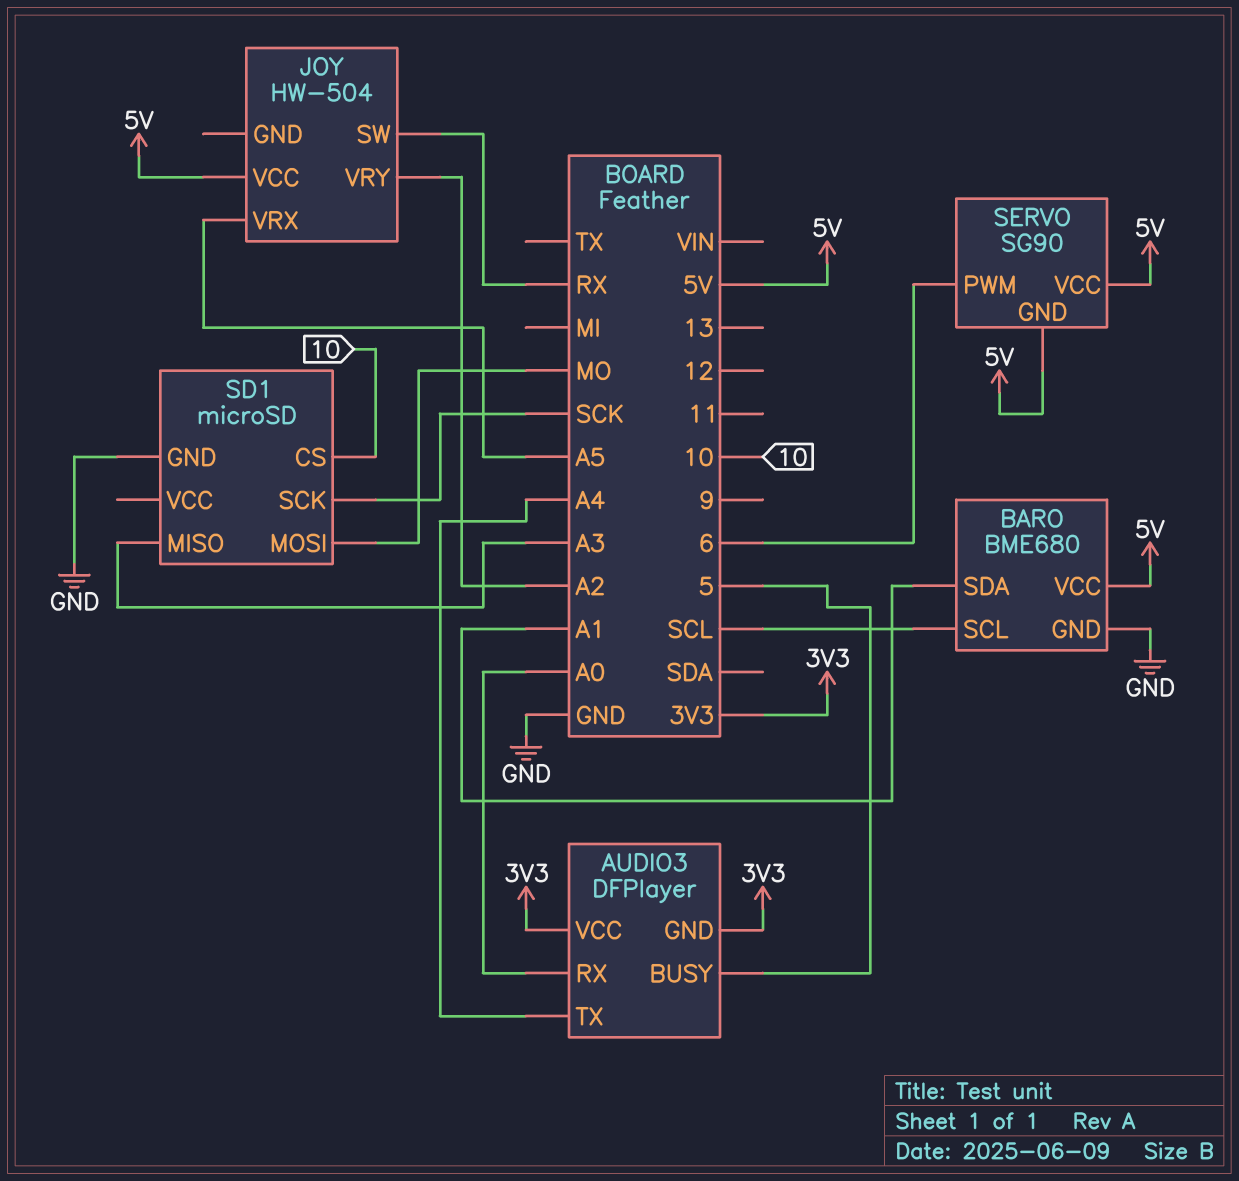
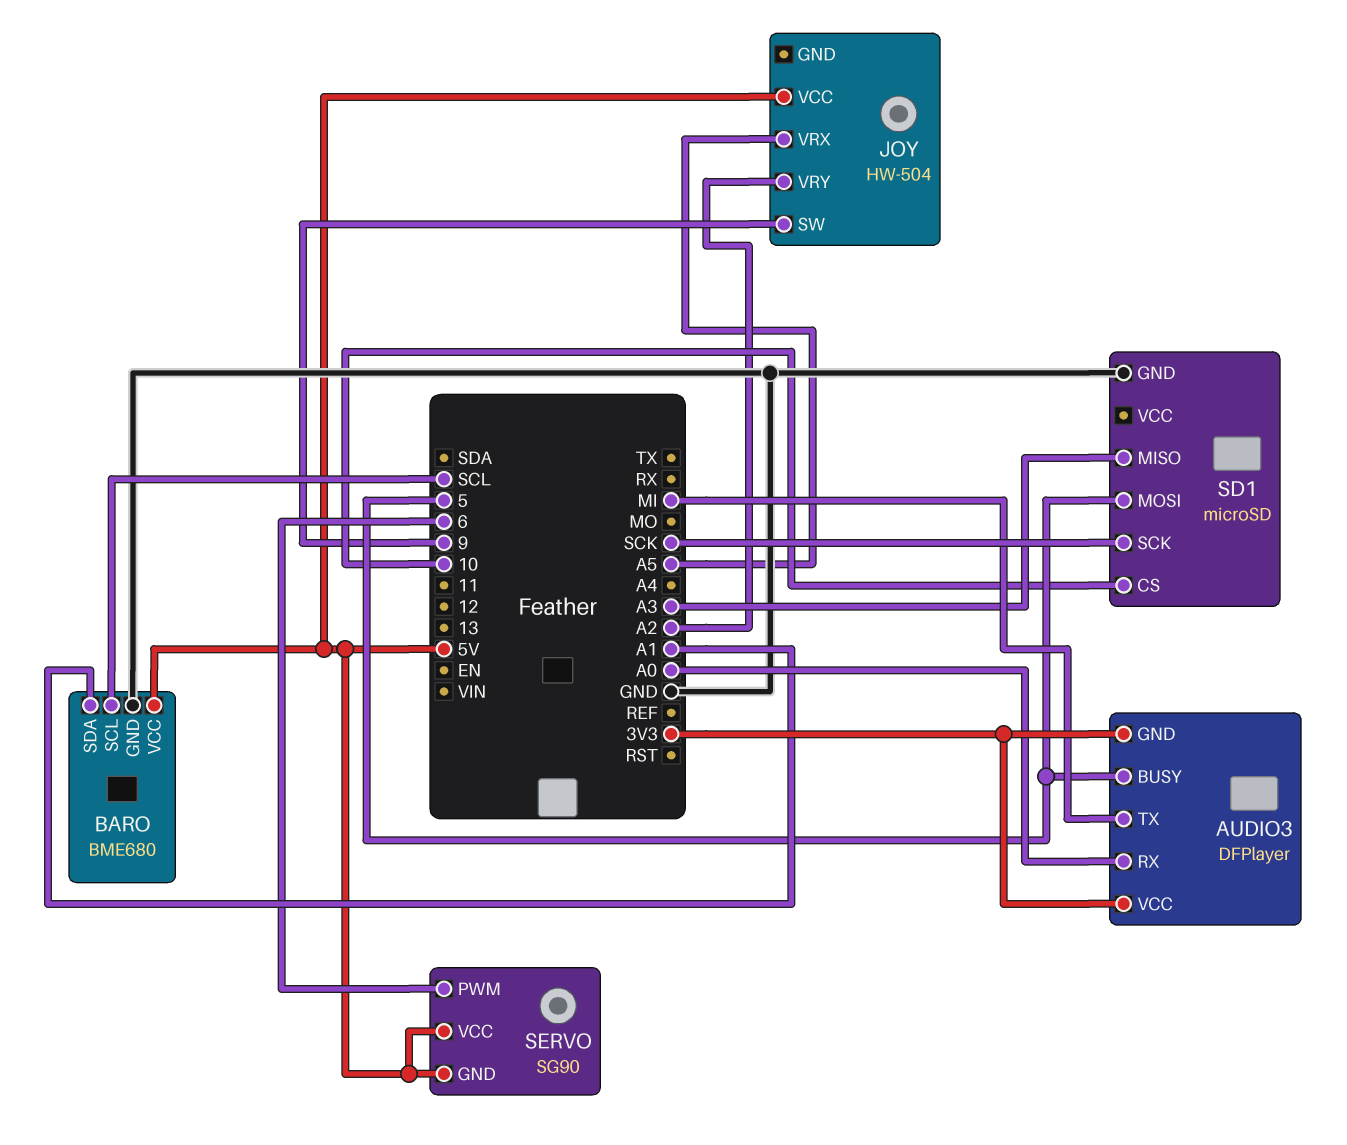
AUDIO3 pin TX: A4 -> MI
JOY pin SW: RX -> 9
SD1 pin MOSI: MO -> 5

